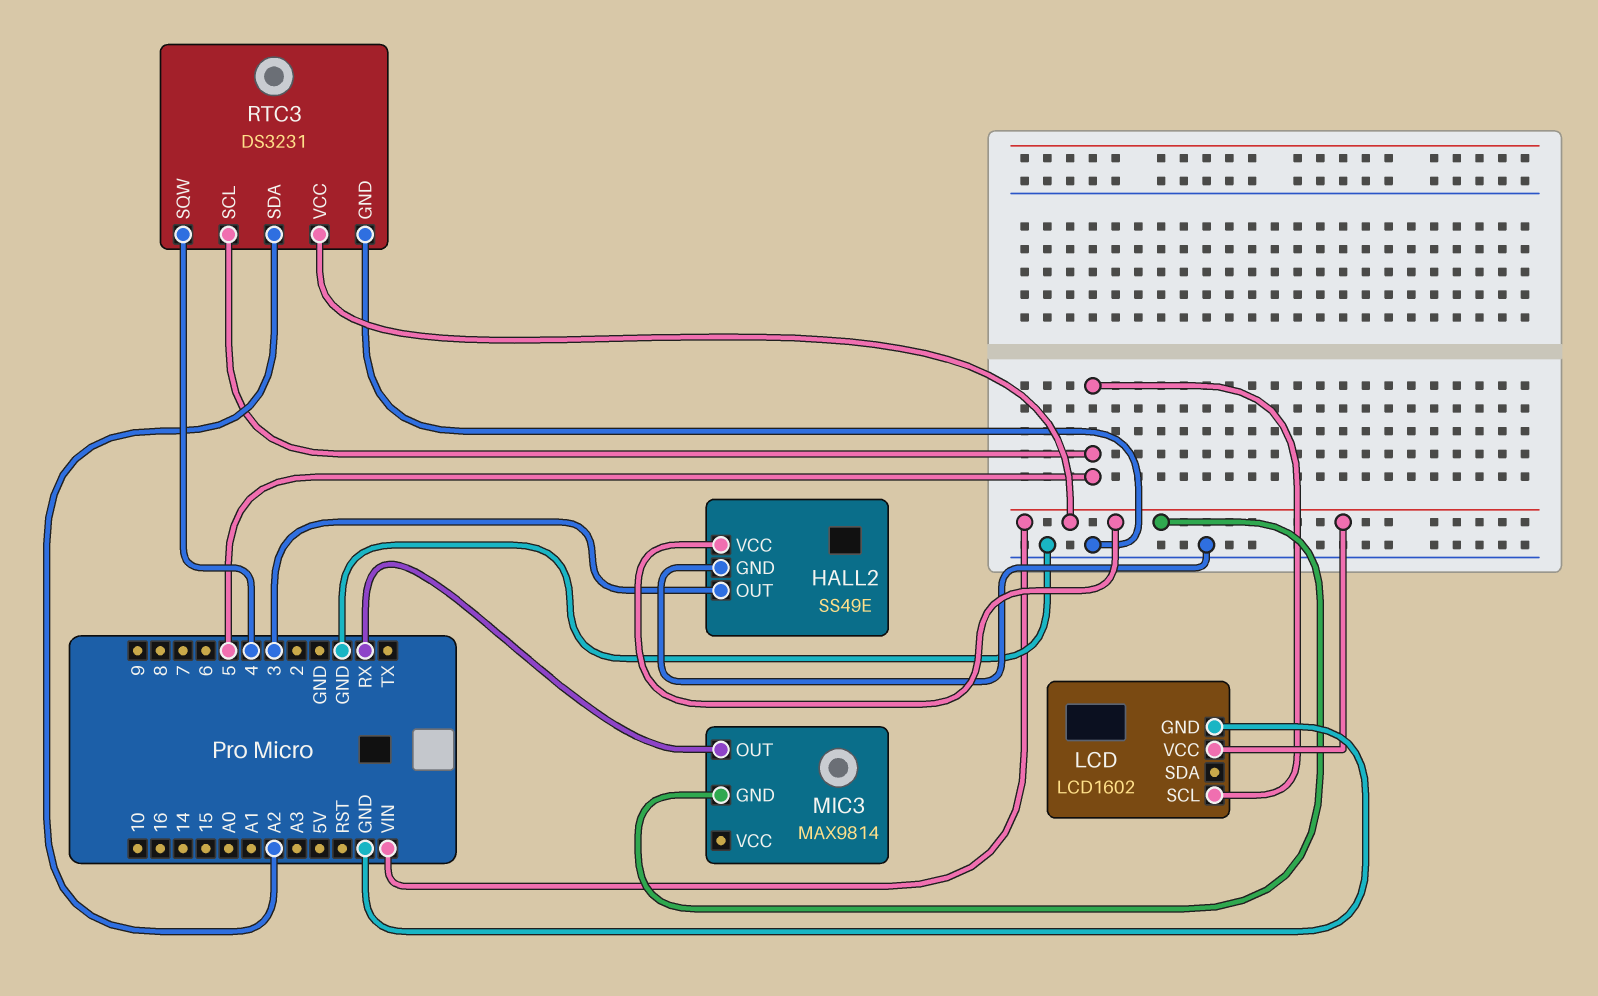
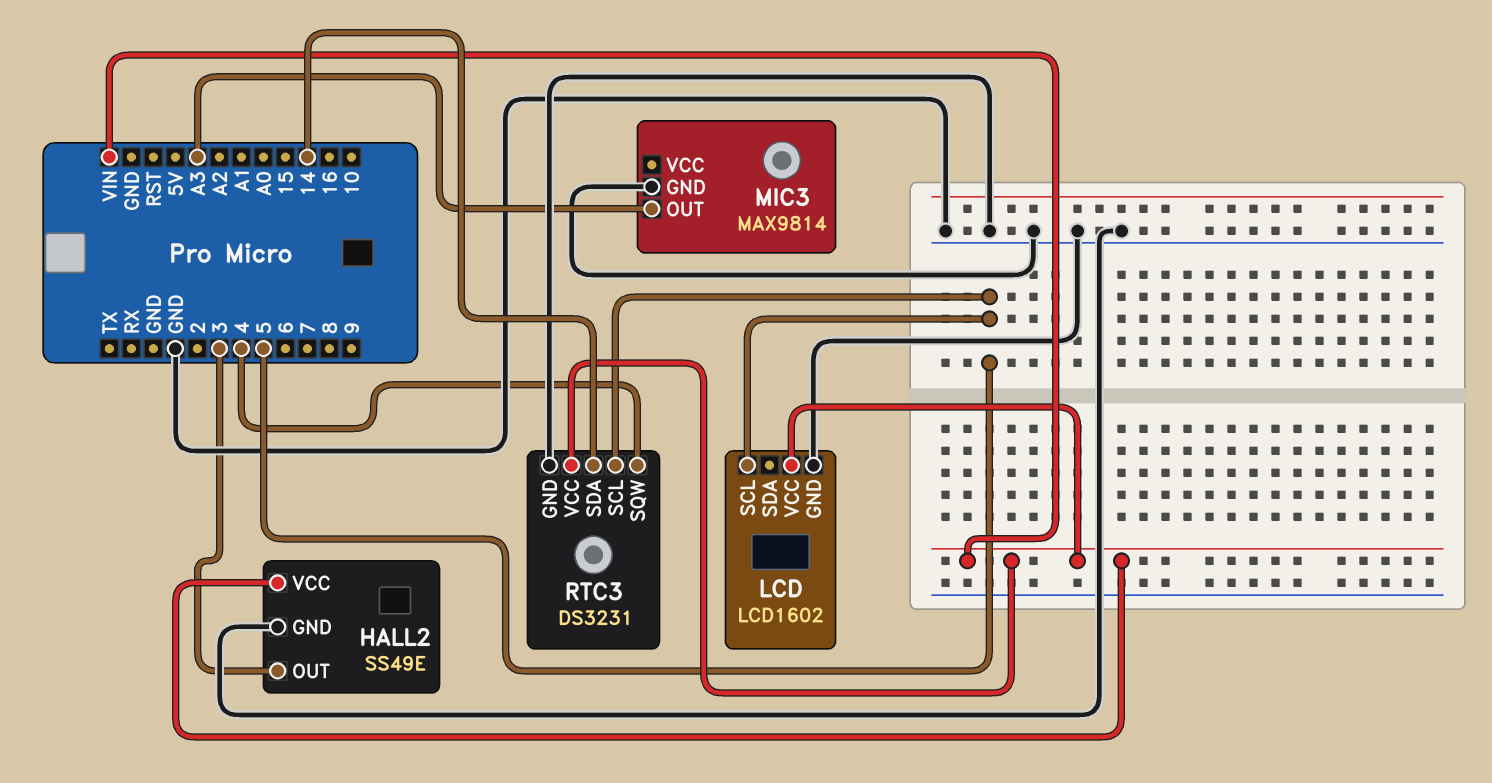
MIC3 pin GND: VIN -> GND
MIC3 pin OUT: RX -> A3
RTC3 pin SDA: A2 -> 14

